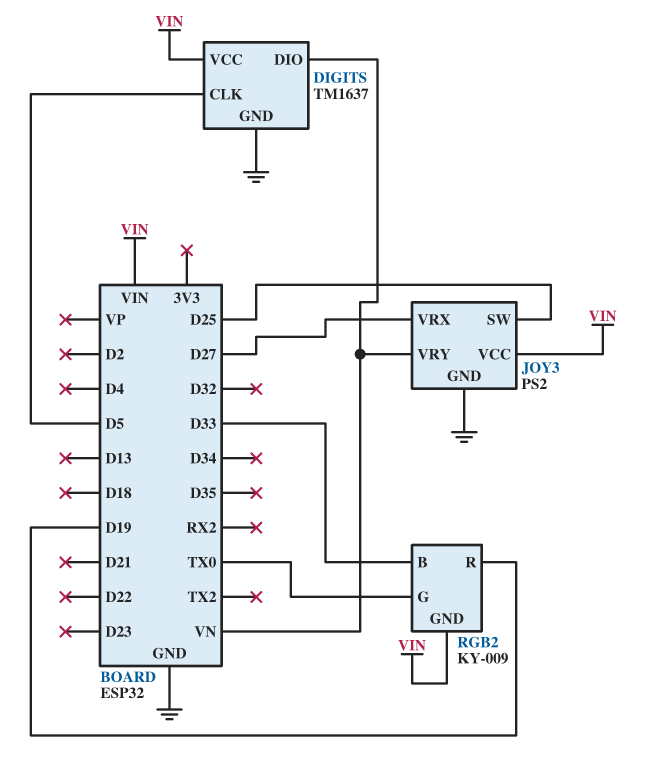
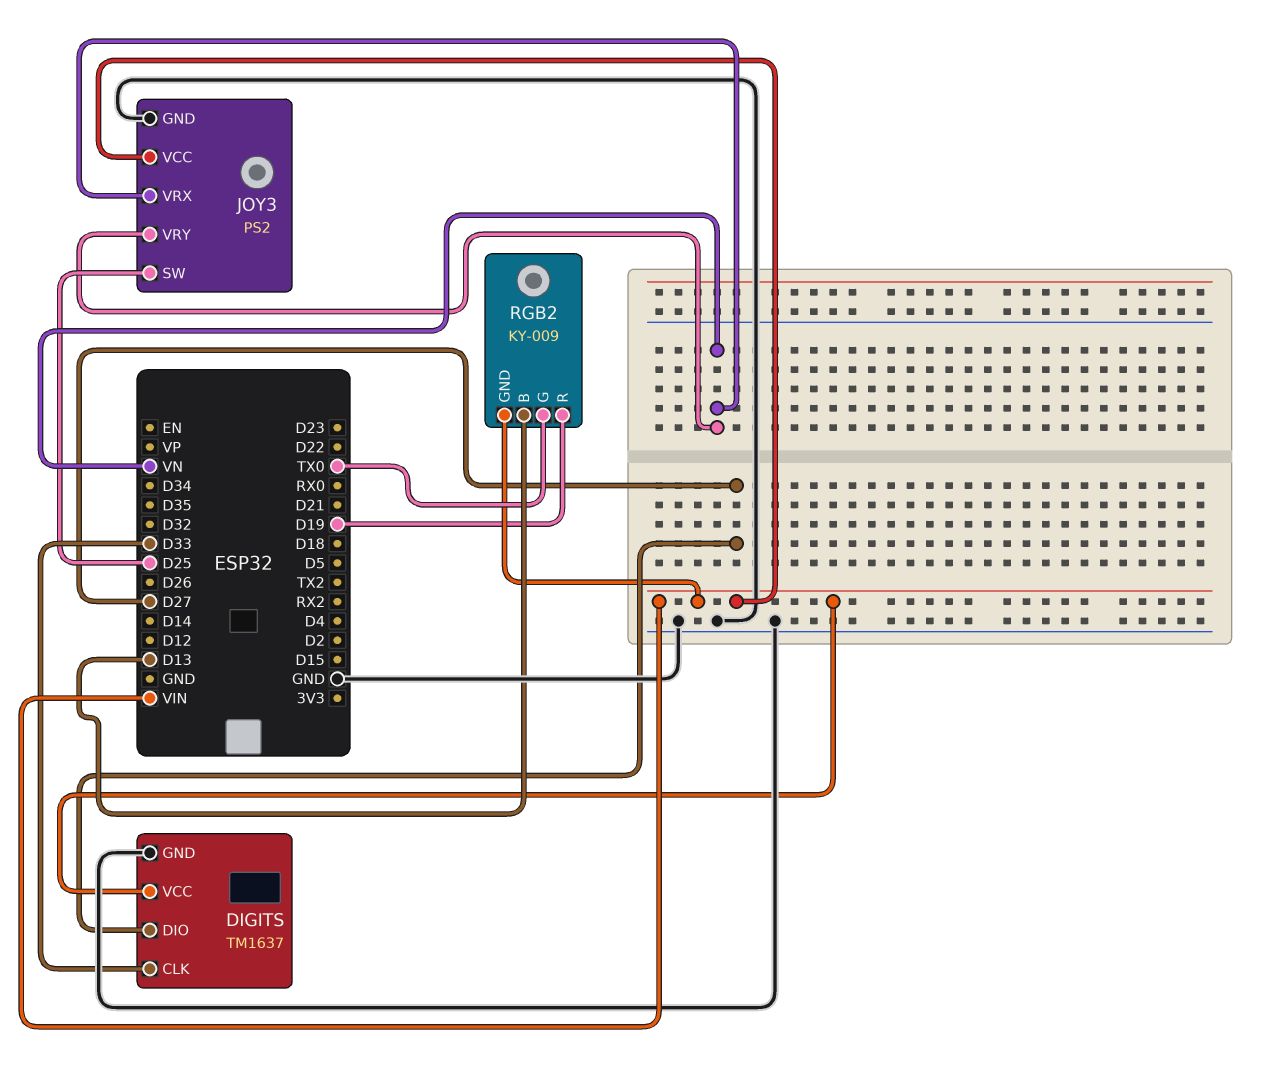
DIGITS pin CLK: D5 -> D33
DIGITS pin DIO: VN -> D27
JOY3 pin VRX: D27 -> VN
RGB2 pin B: D33 -> D13

